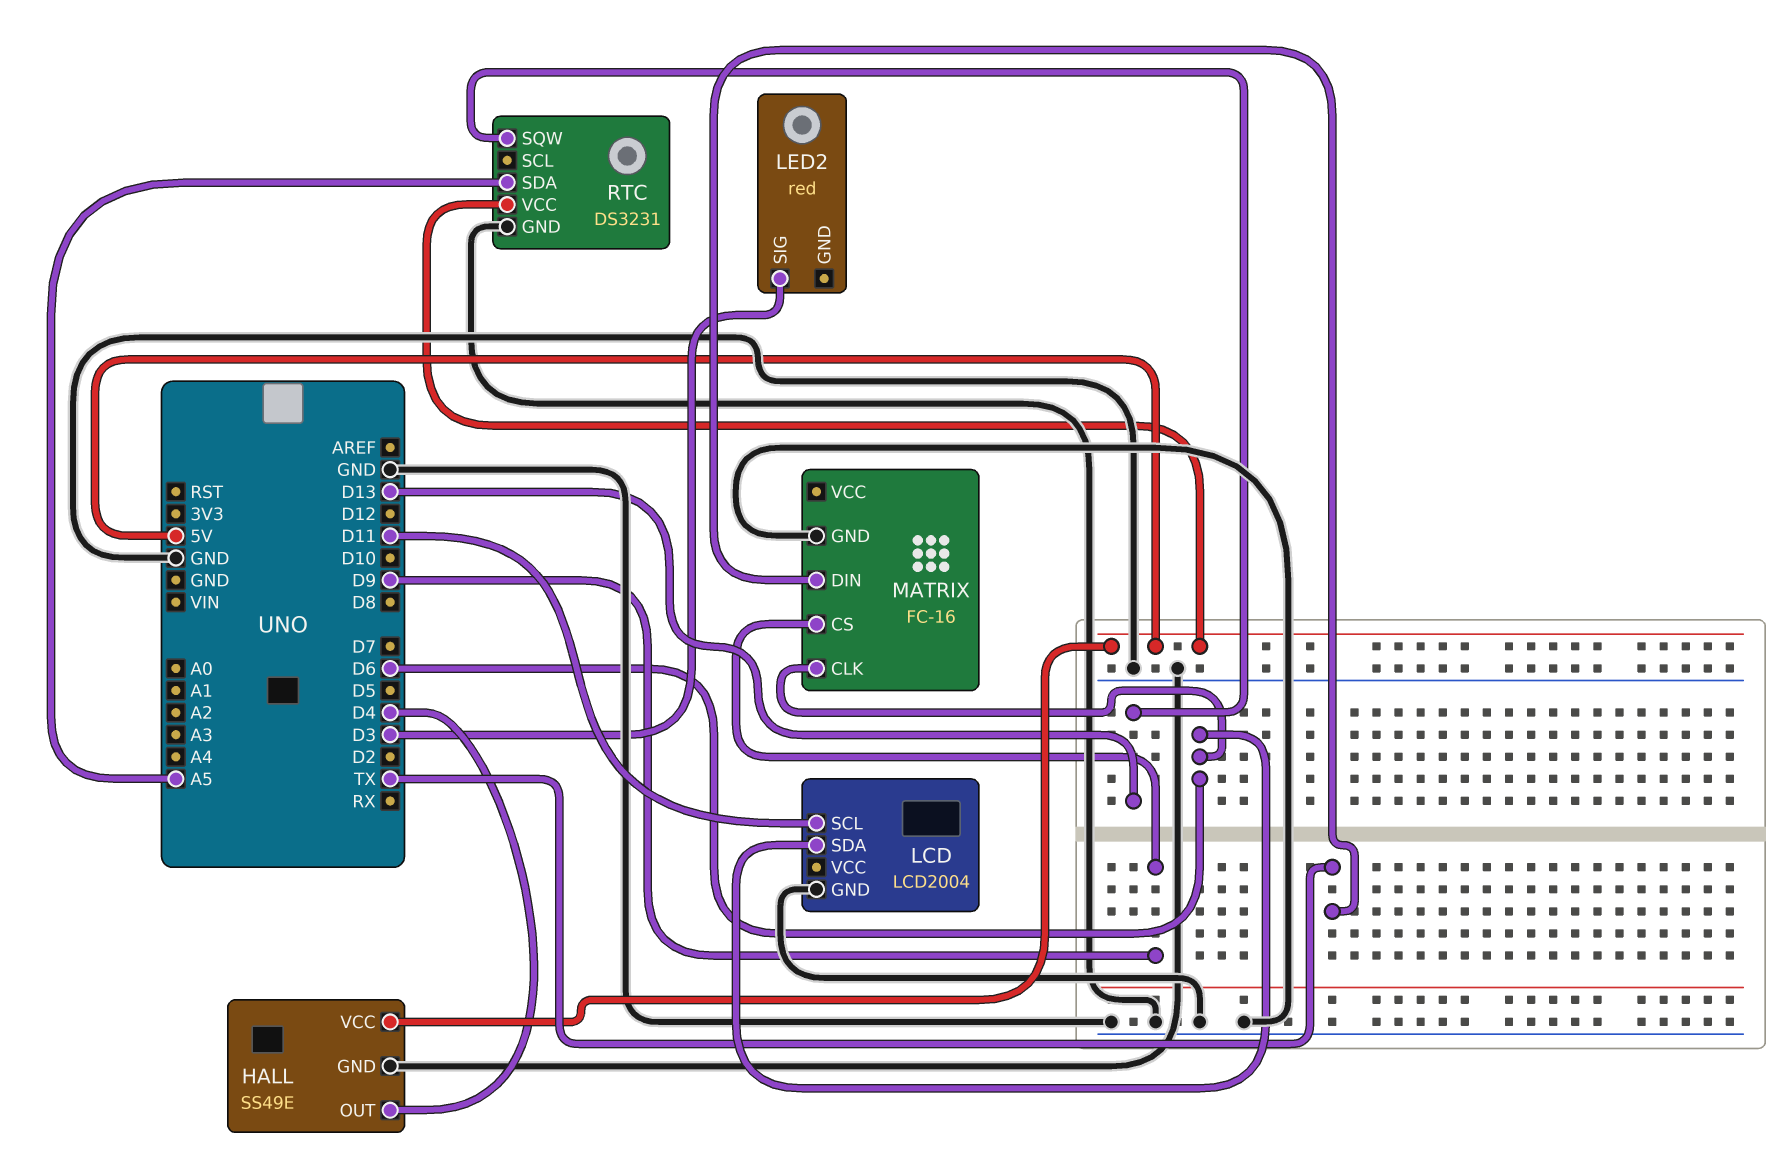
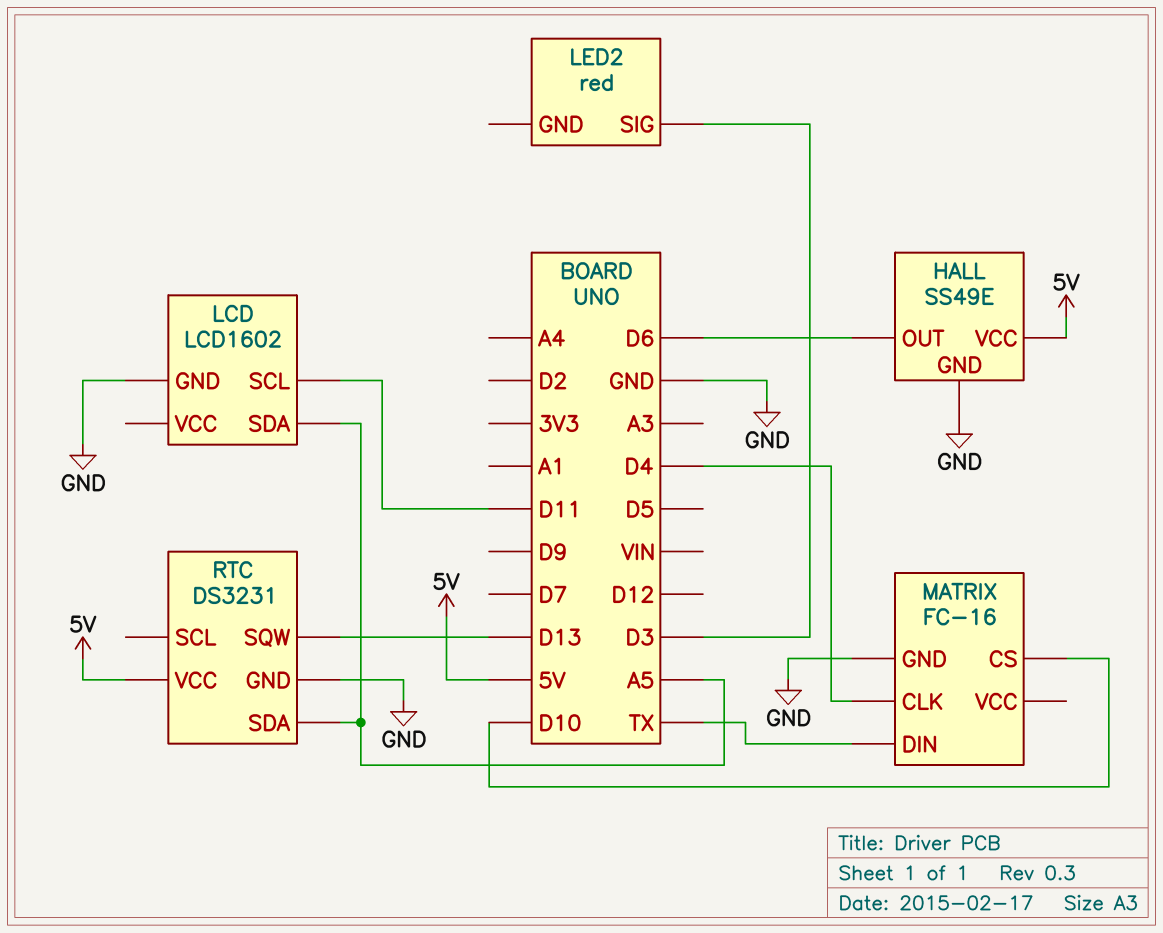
HALL pin OUT: D4 -> D6
LCD: LCD2004 -> LCD1602
LCD pin SDA: D6 -> A5
MATRIX pin CLK: D6 -> D4
MATRIX pin CS: D9 -> D10

